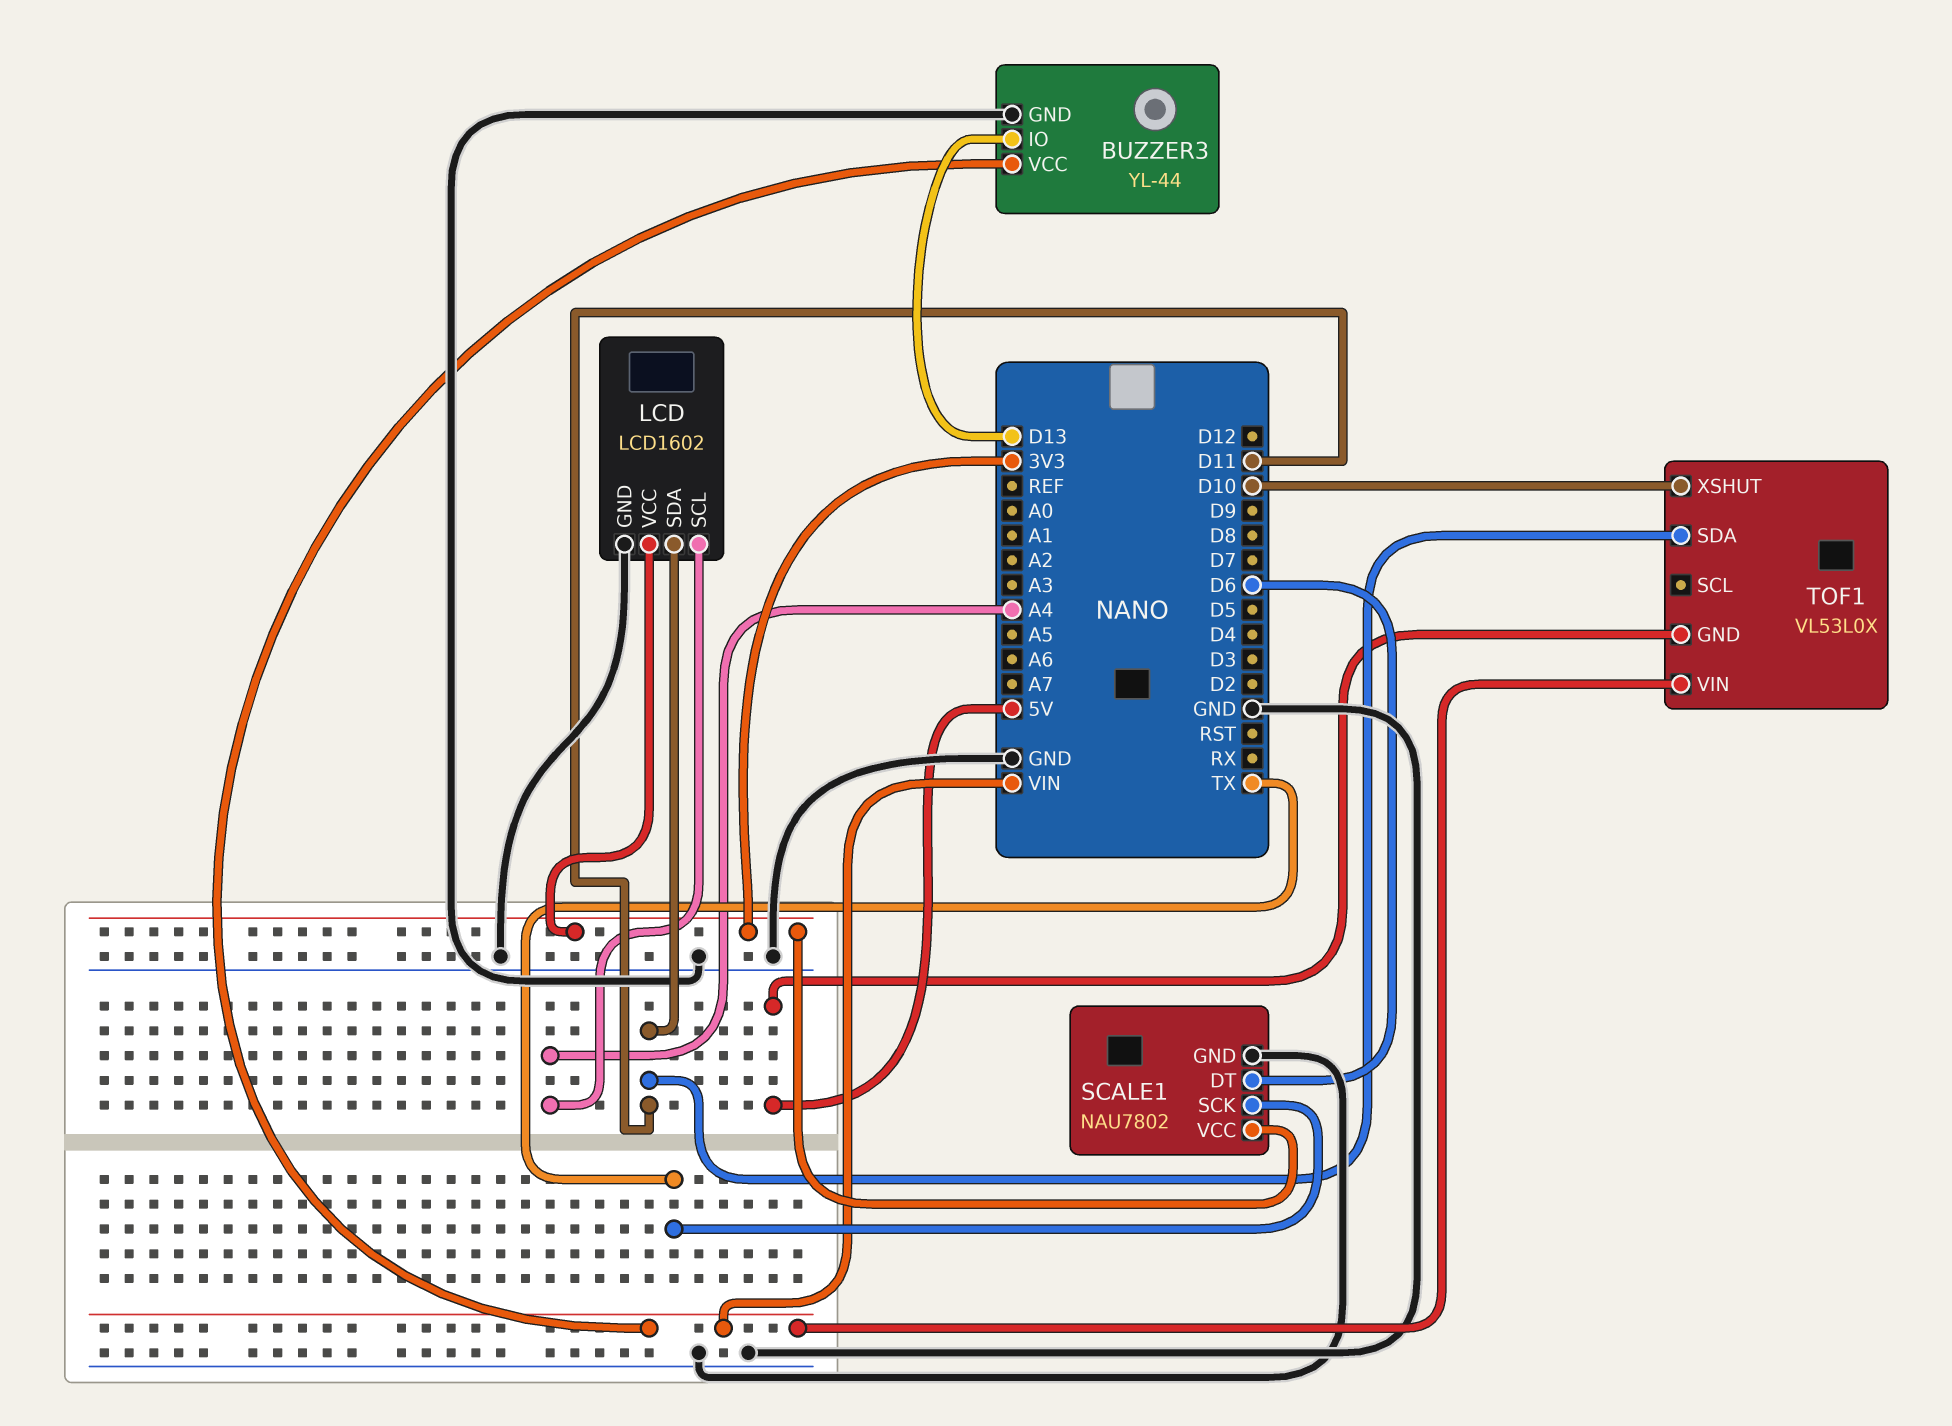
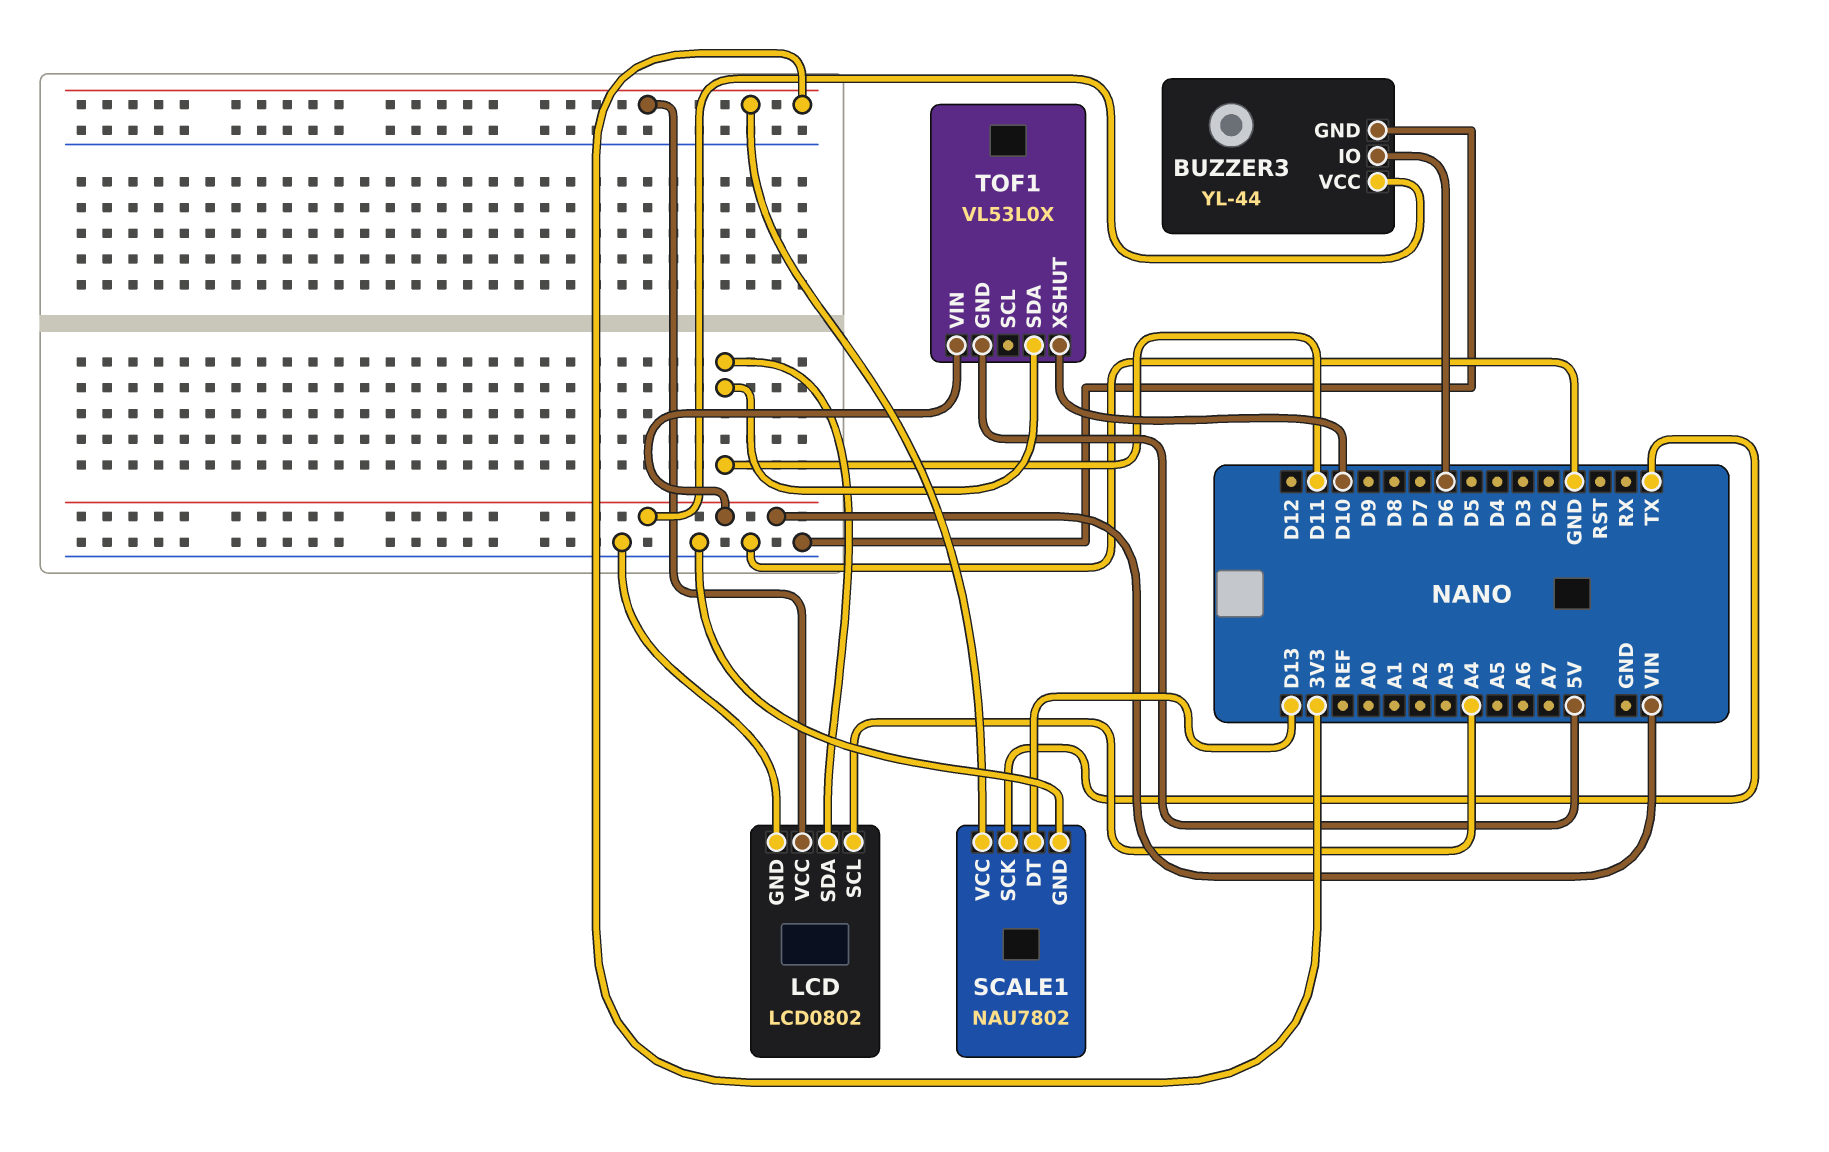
BUZZER3 pin IO: D13 -> D6
LCD: LCD1602 -> LCD0802
SCALE1 pin DT: D6 -> D13

